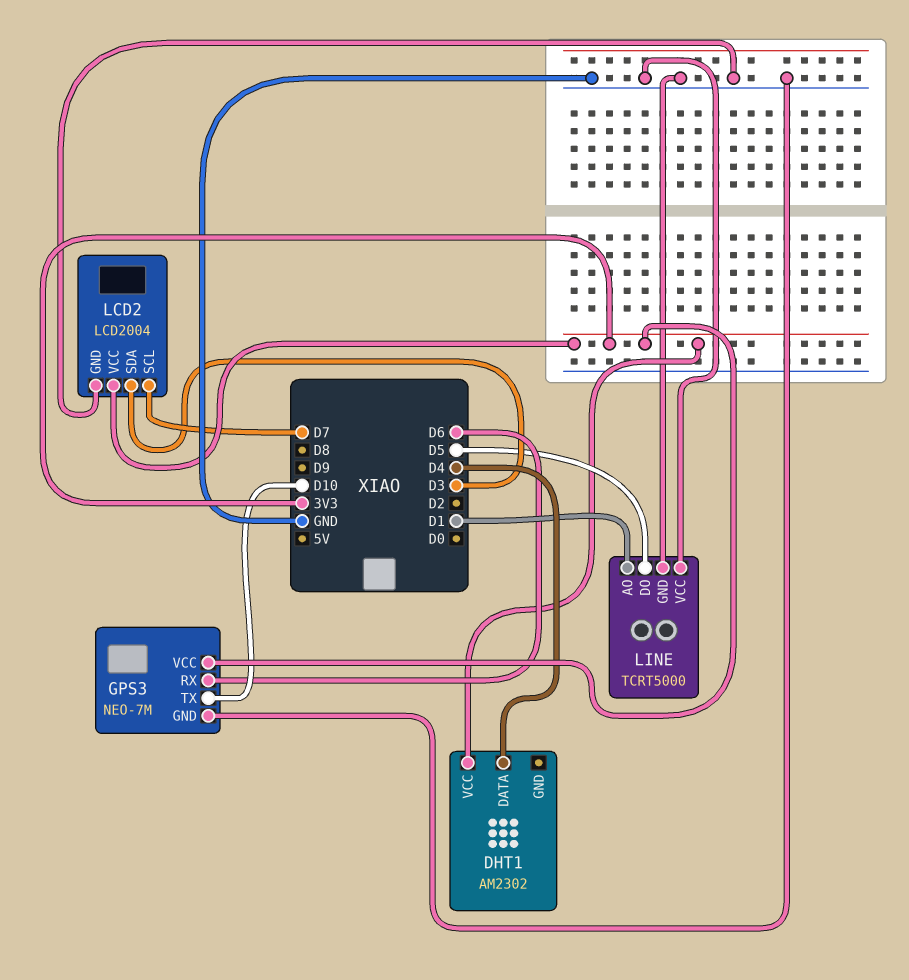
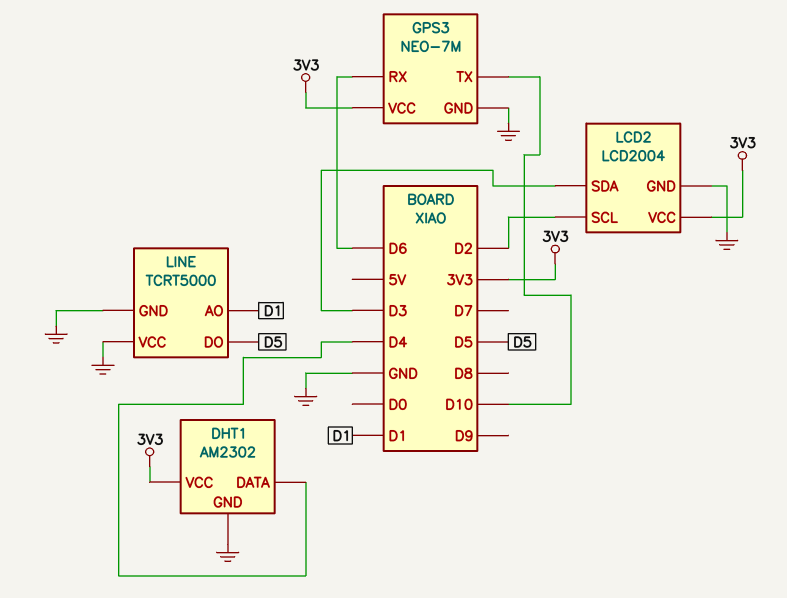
DHT1 pin GND: none -> GND
LCD2 pin SCL: D7 -> D2

